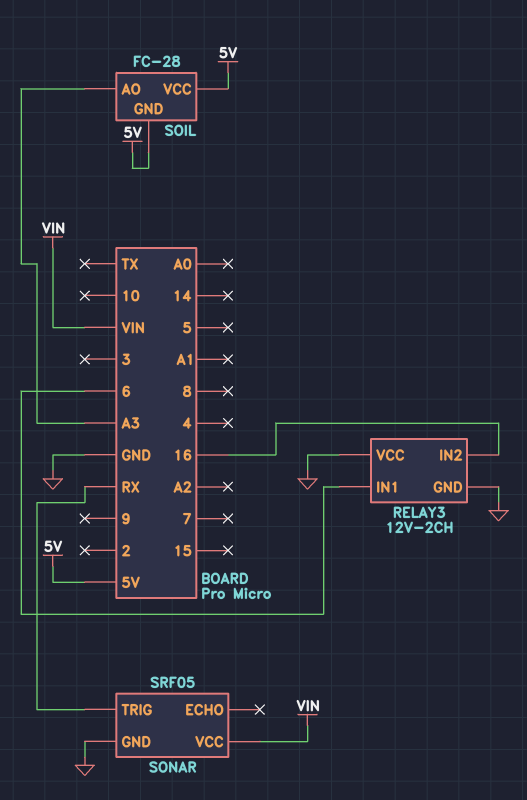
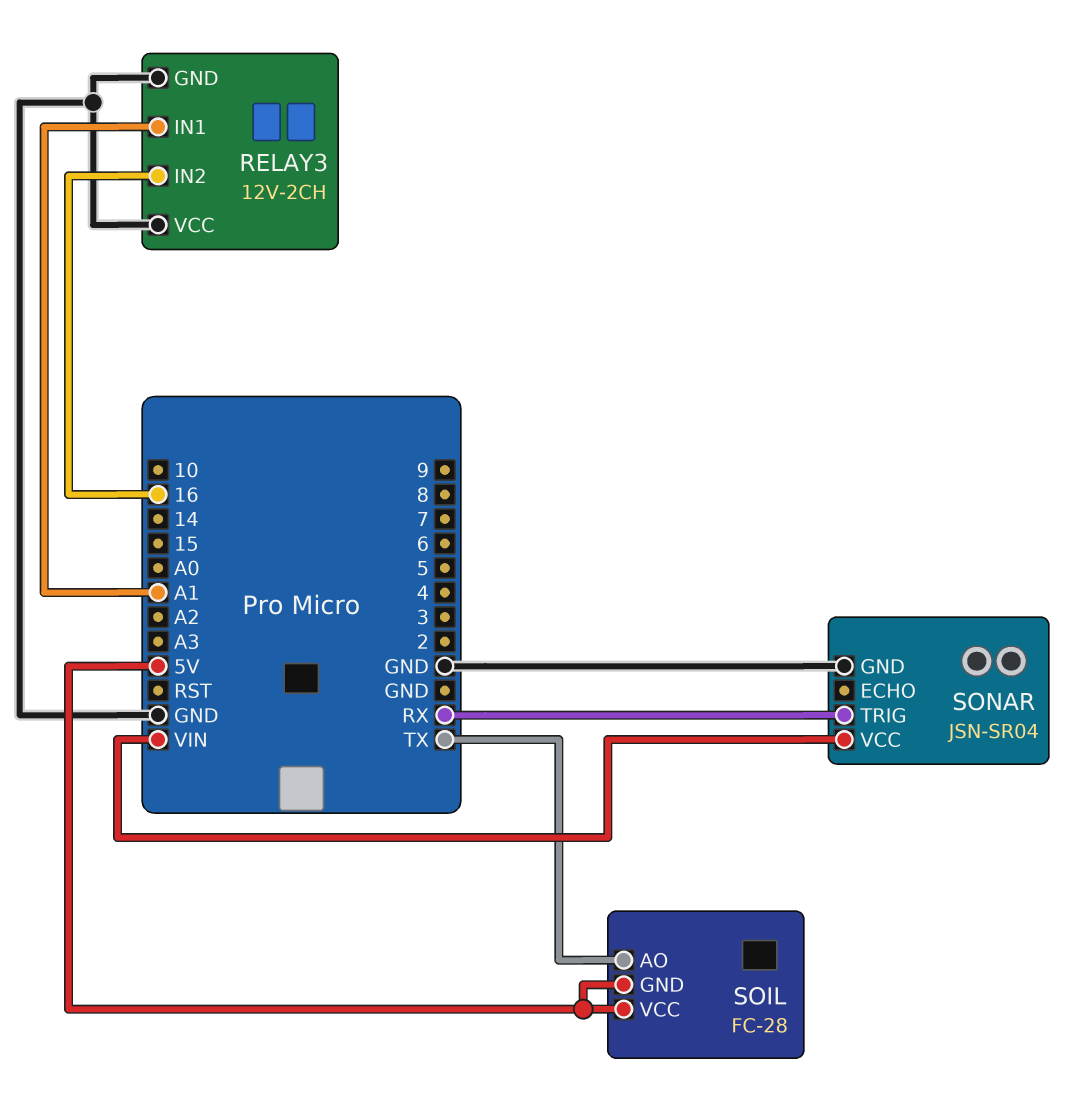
RELAY3 pin IN1: 6 -> A1
SOIL pin AO: A3 -> TX
SONAR: SRF05 -> JSN-SR04

